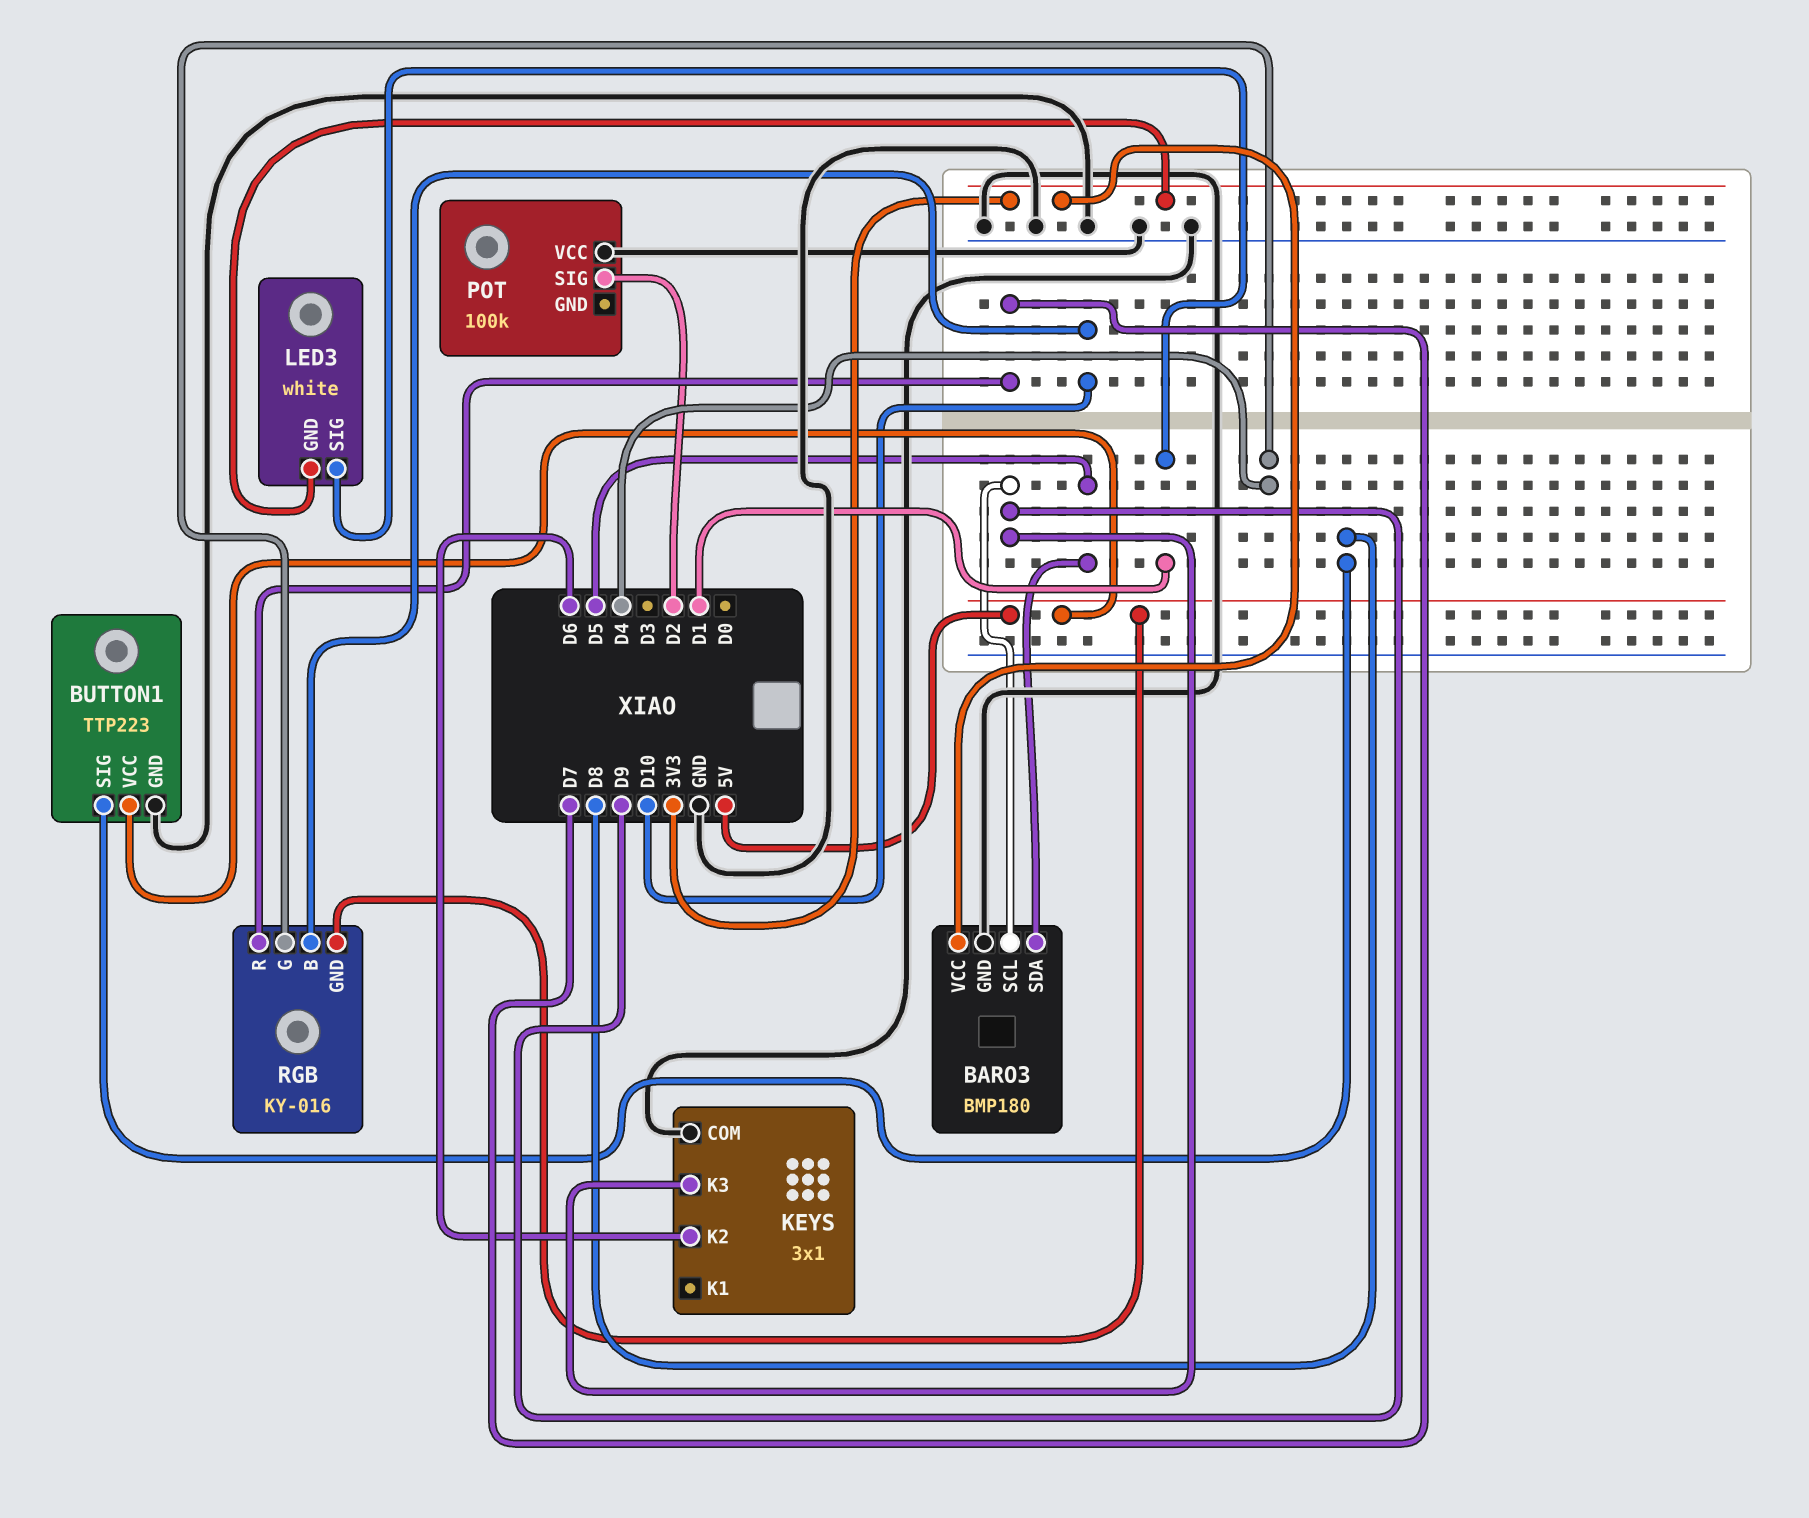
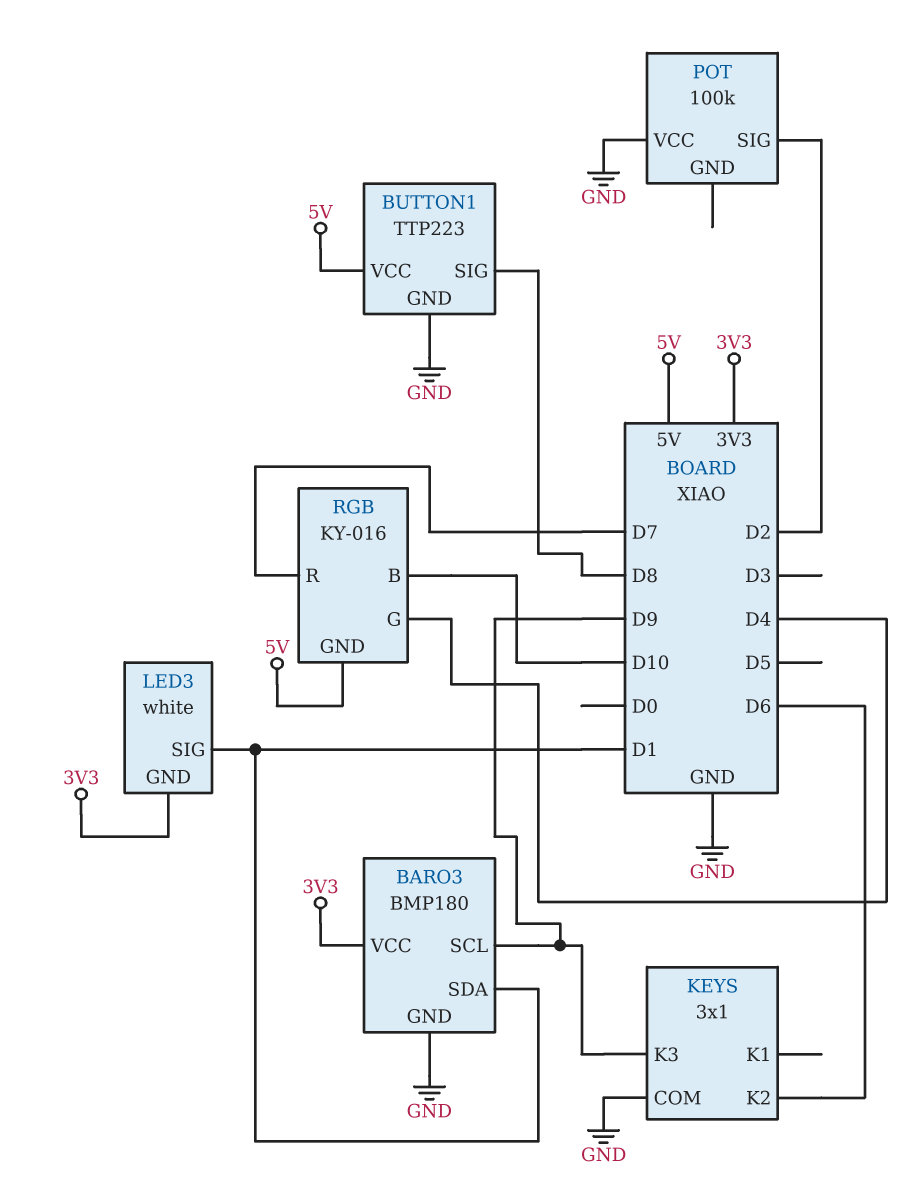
BARO3 pin SDA: D5 -> D1

